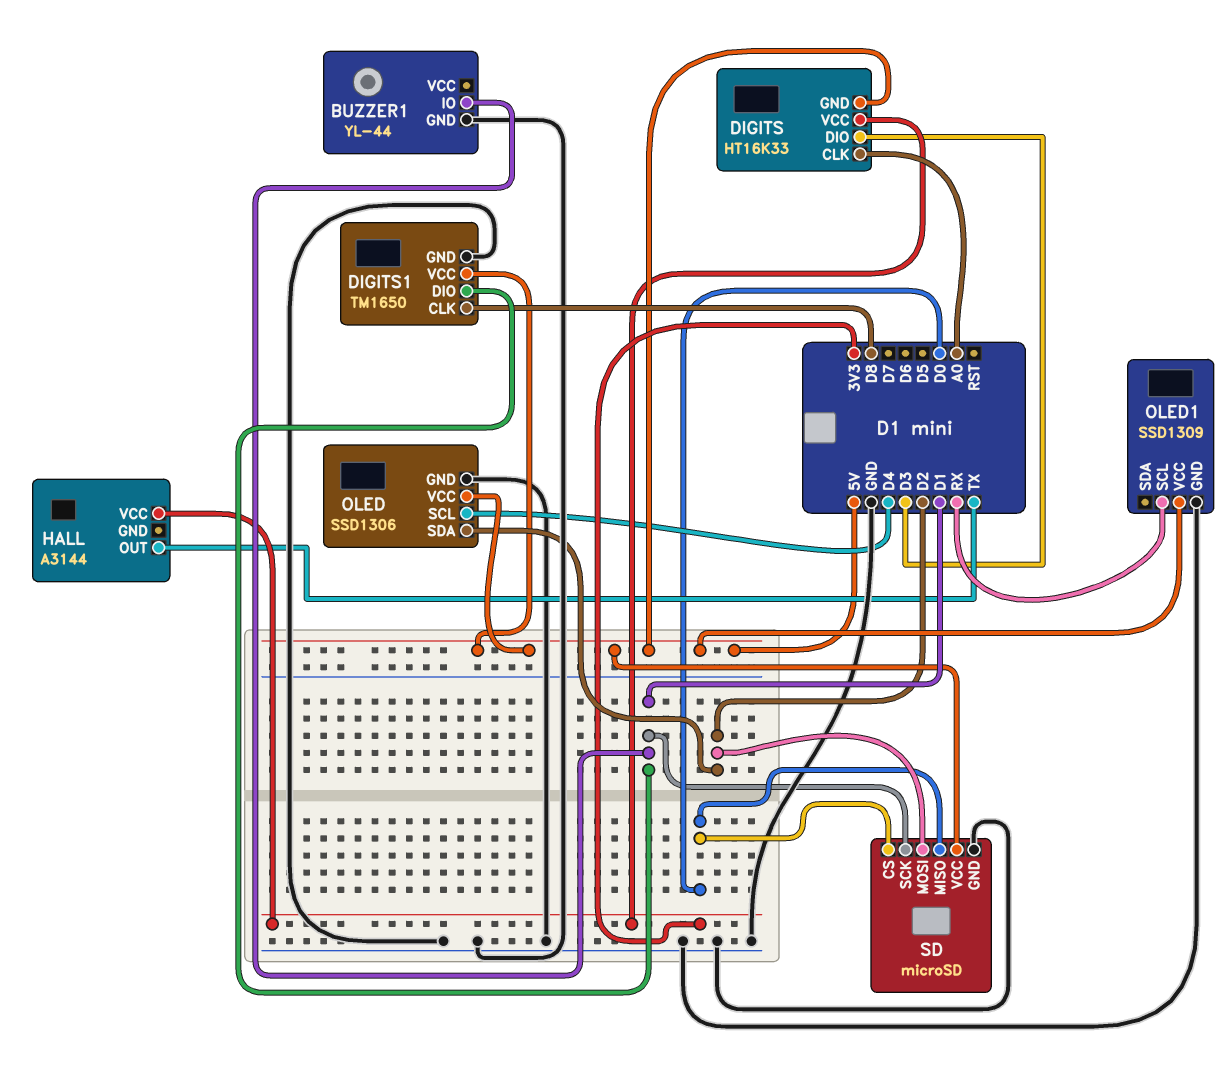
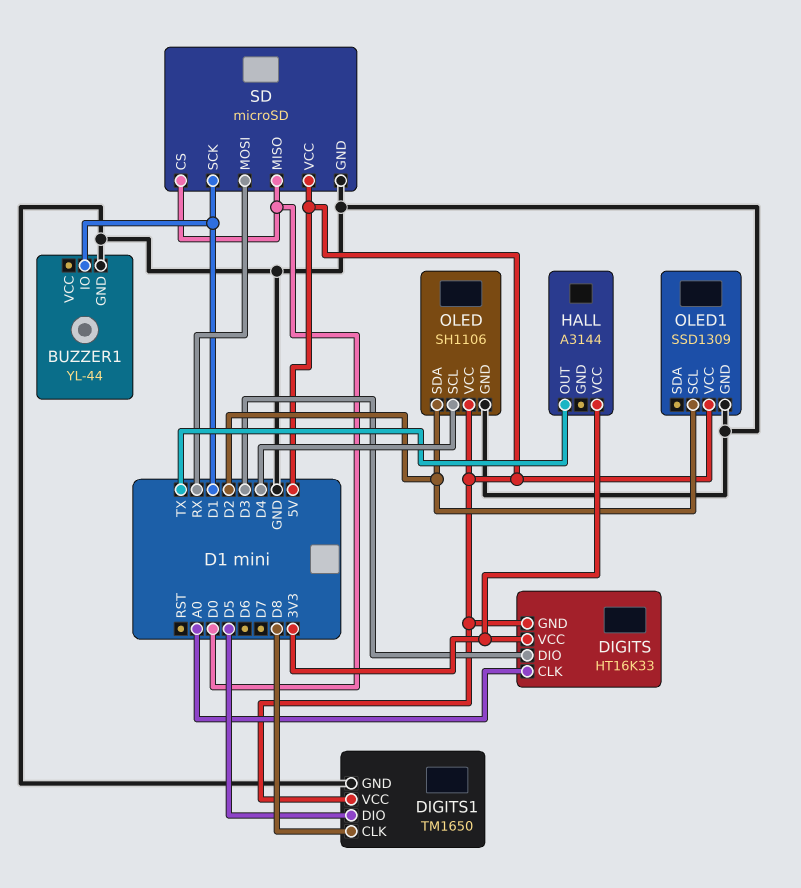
DIGITS1 pin DIO: D1 -> D5
OLED: SSD1306 -> SH1106
OLED1 pin SCL: RX -> D2
SD pin MOSI: D2 -> RX

